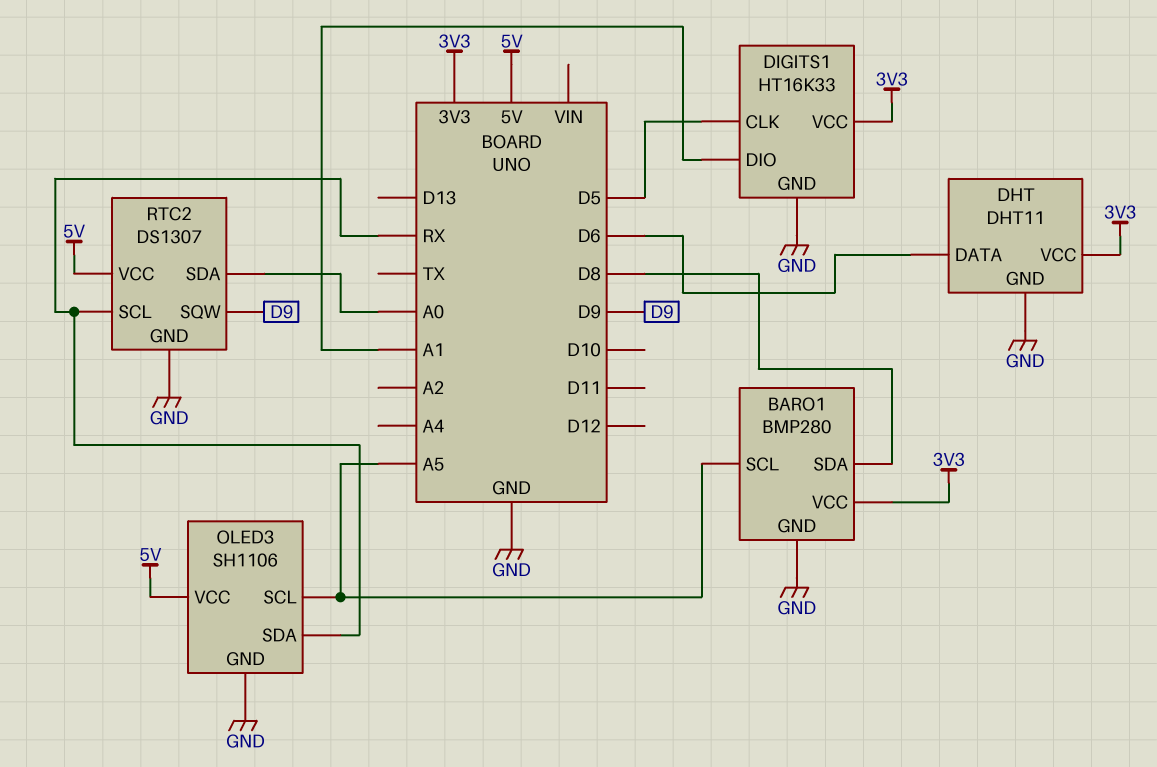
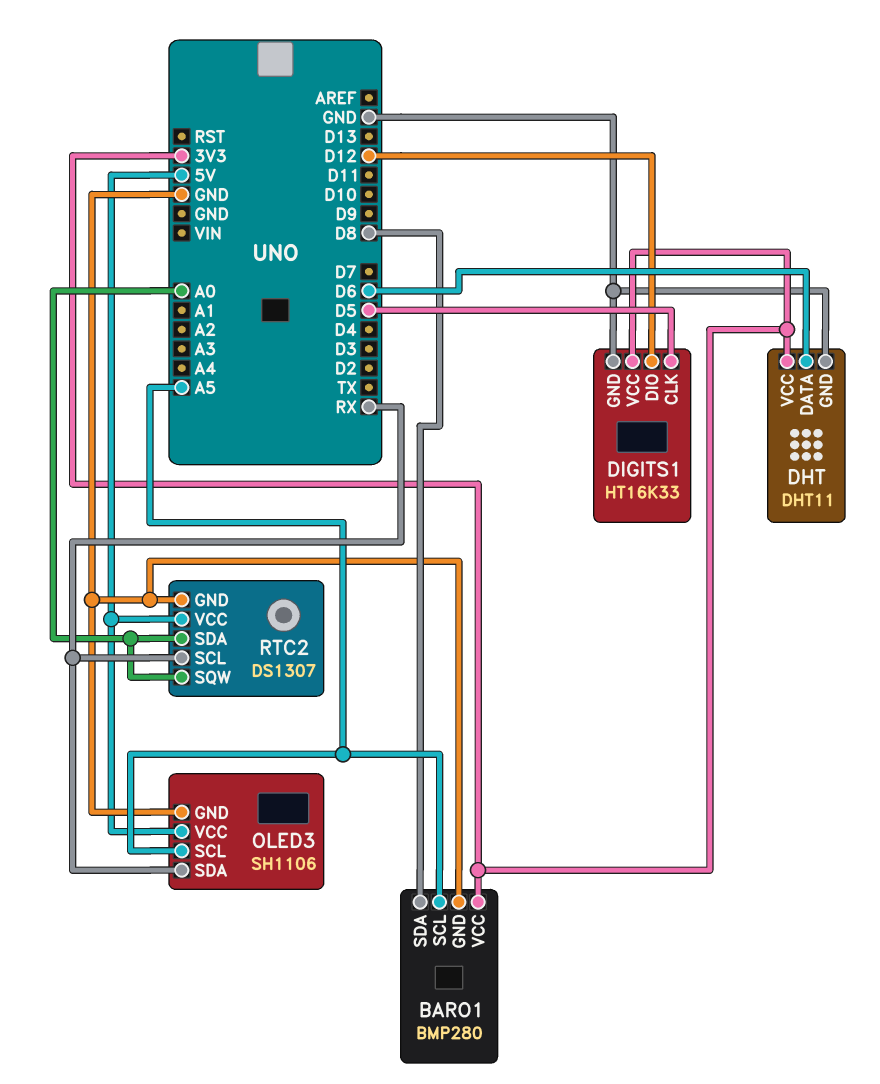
DIGITS1 pin DIO: A1 -> D12
RTC2 pin SQW: D9 -> A0

